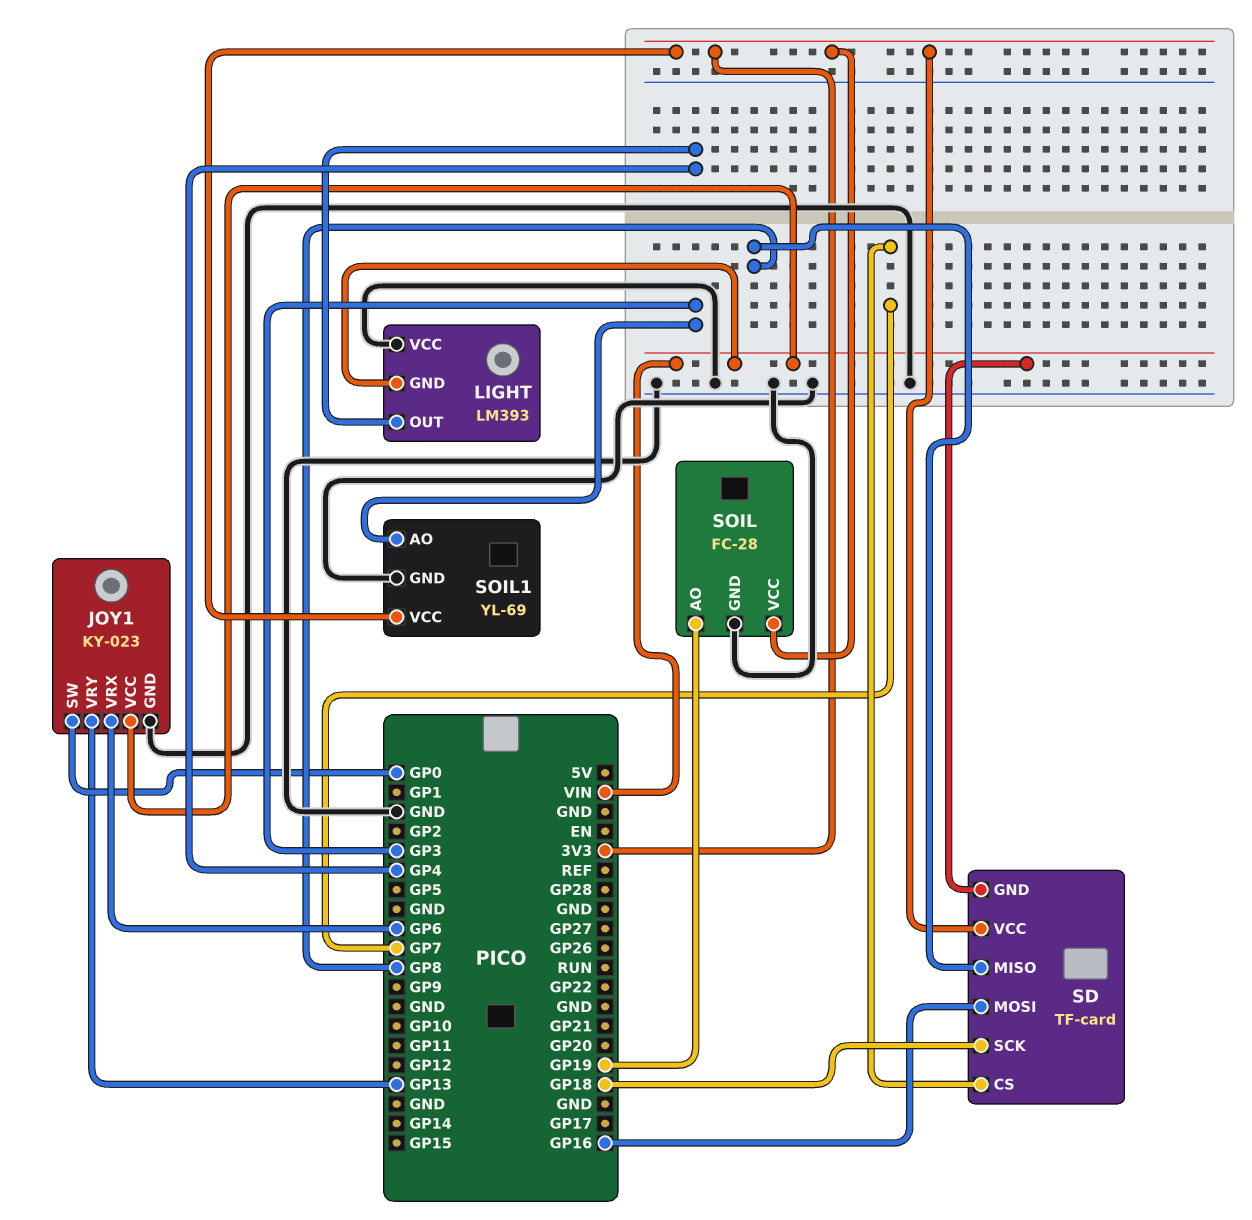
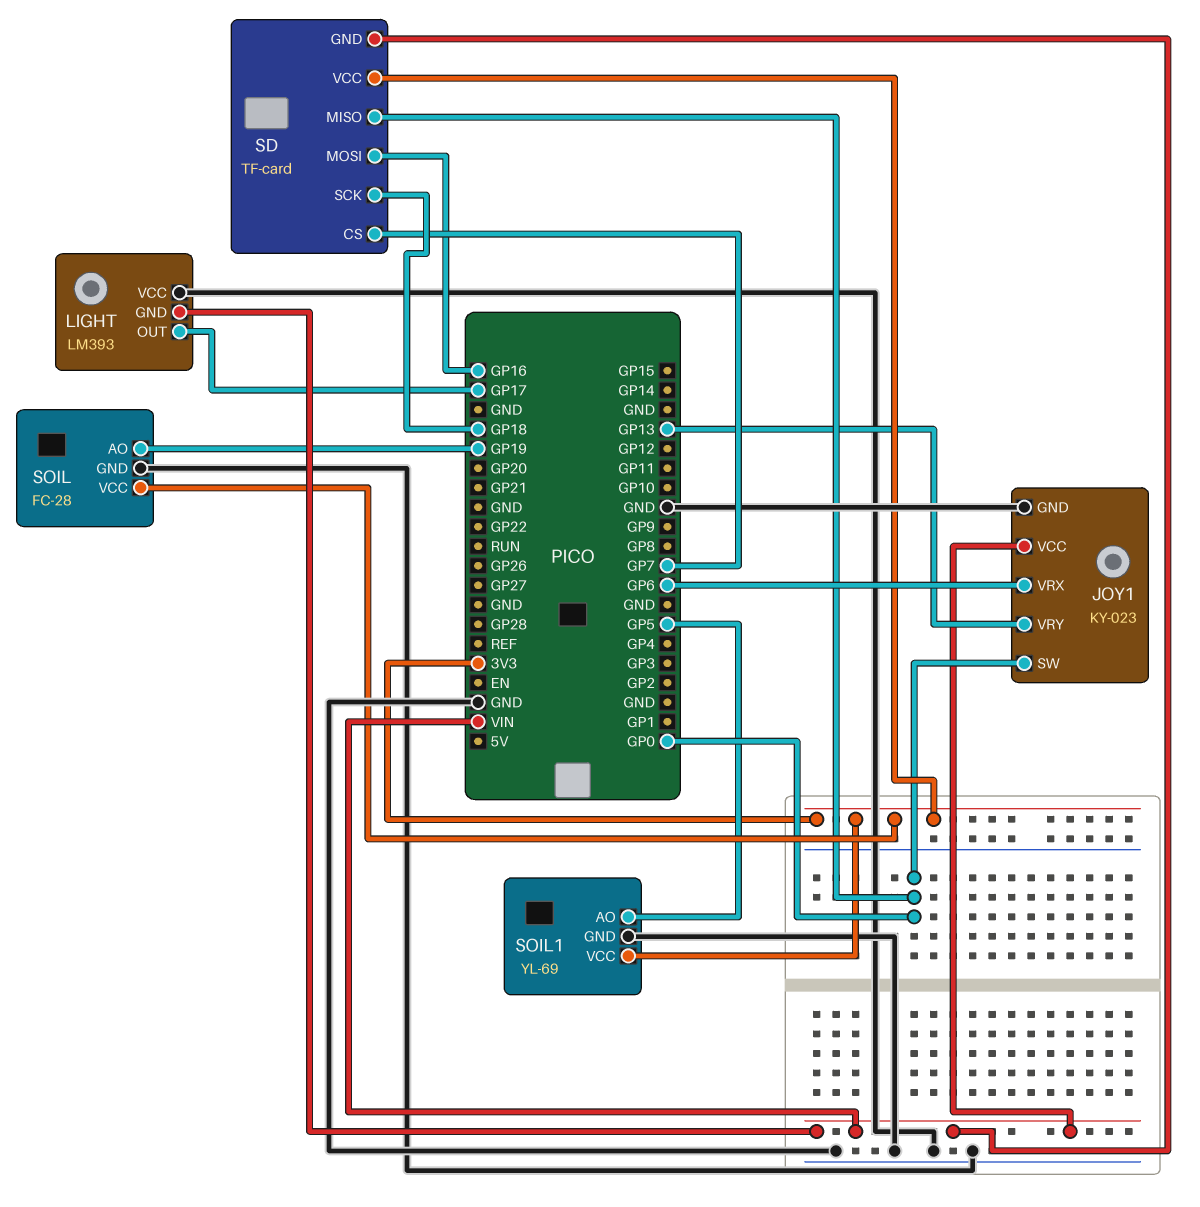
LIGHT pin OUT: GP4 -> GP17
SD pin MISO: GP8 -> GP0
SOIL1 pin AO: GP3 -> GP5

